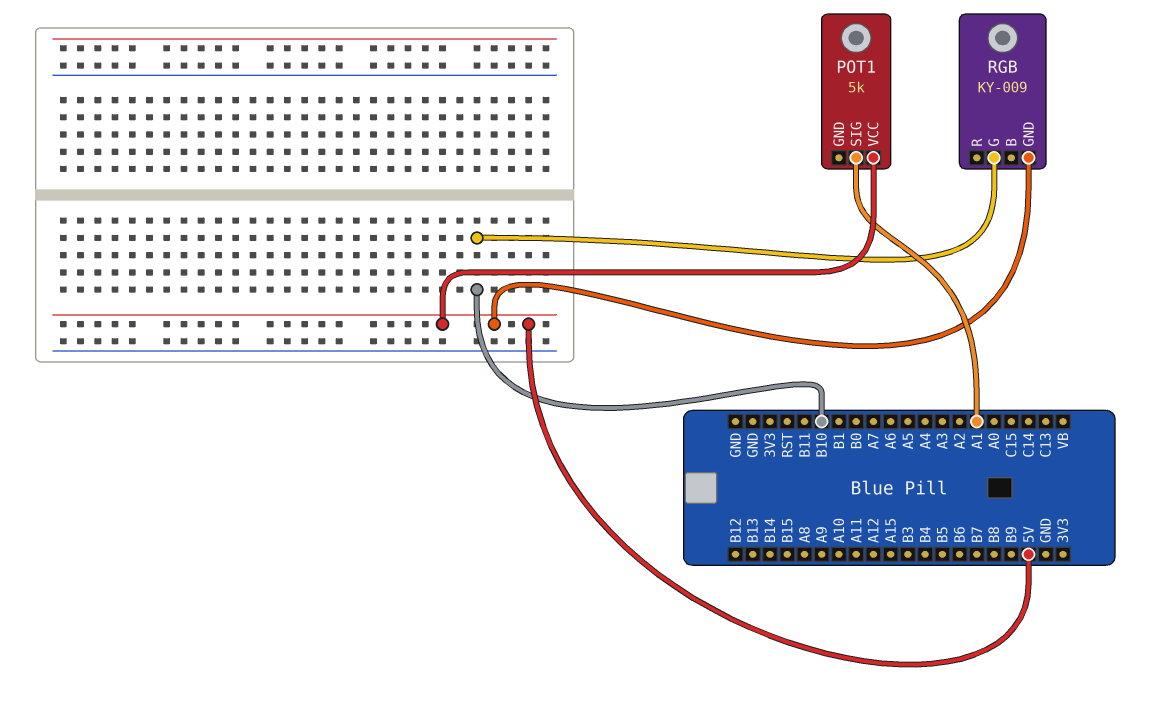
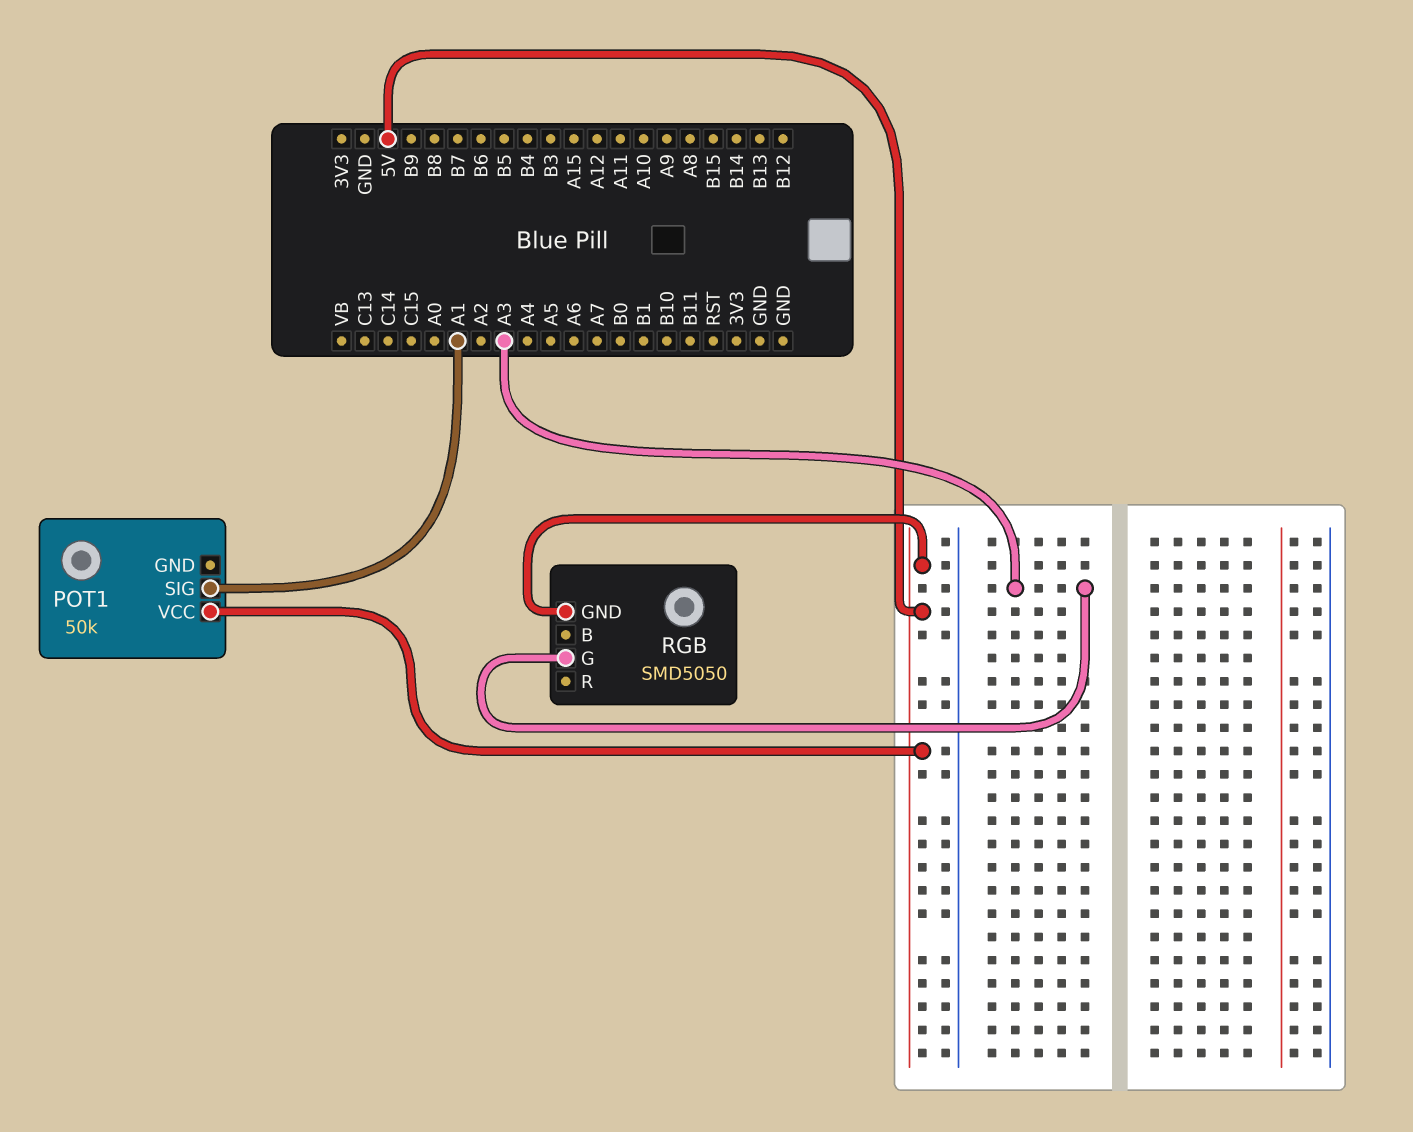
POT1: 5k -> 50k
RGB: KY-009 -> SMD5050
RGB pin G: B10 -> A3

